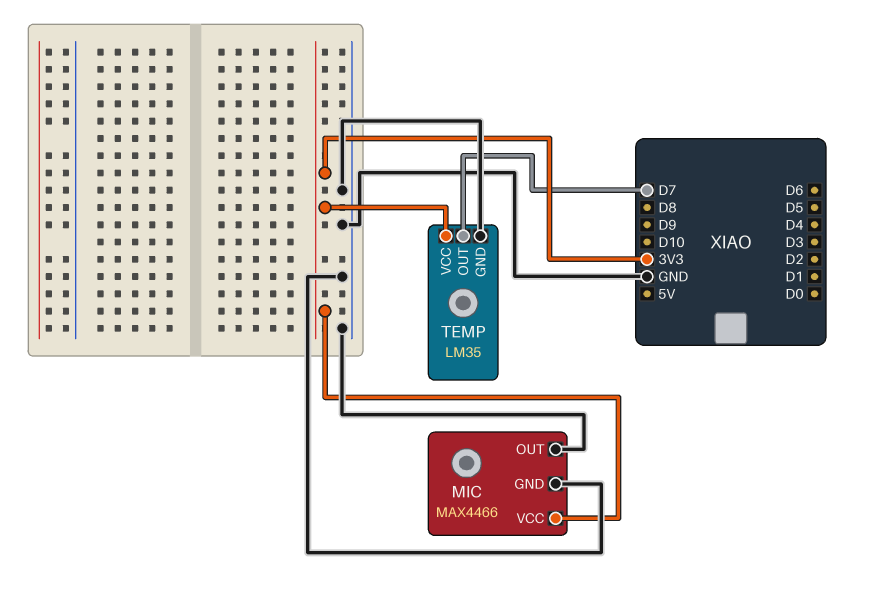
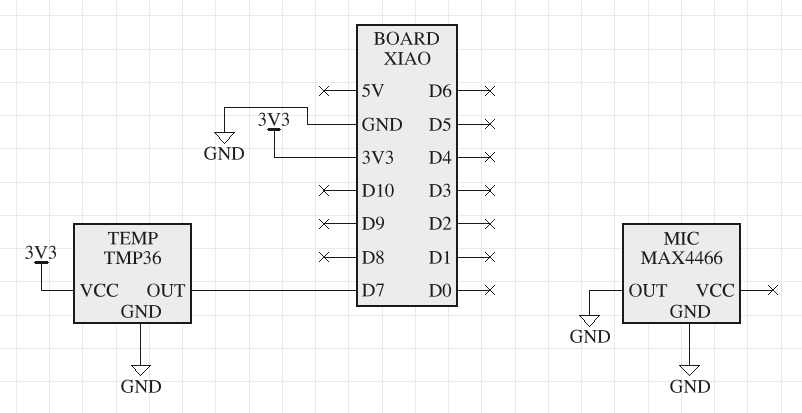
MIC pin VCC: 3V3 -> none
TEMP: LM35 -> TMP36

